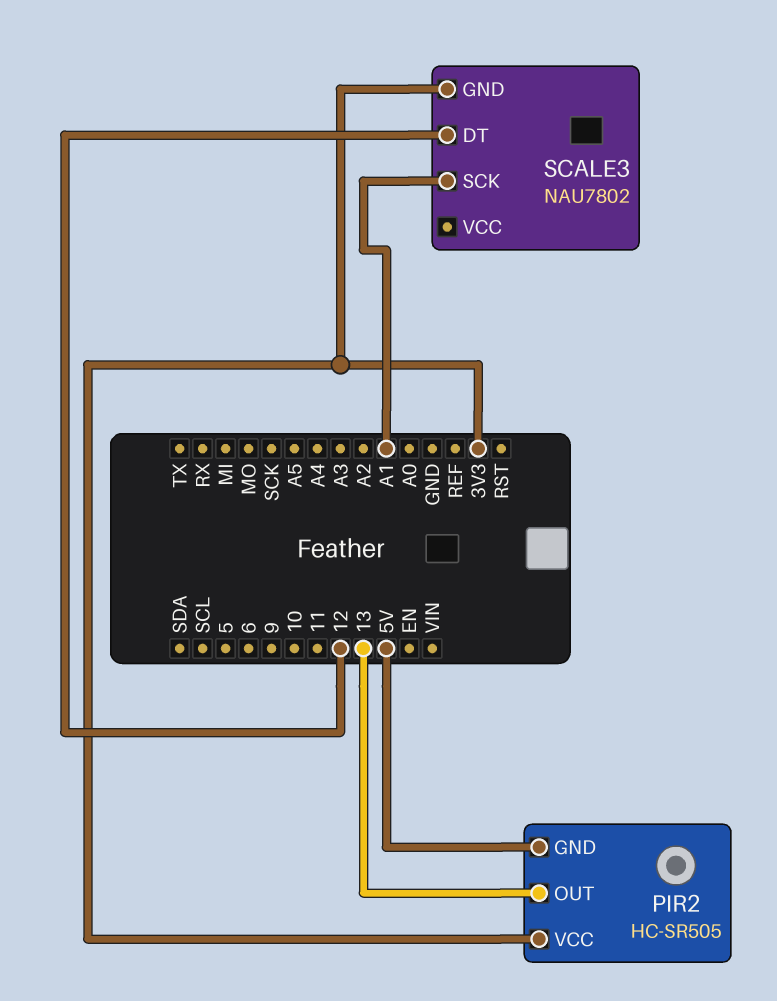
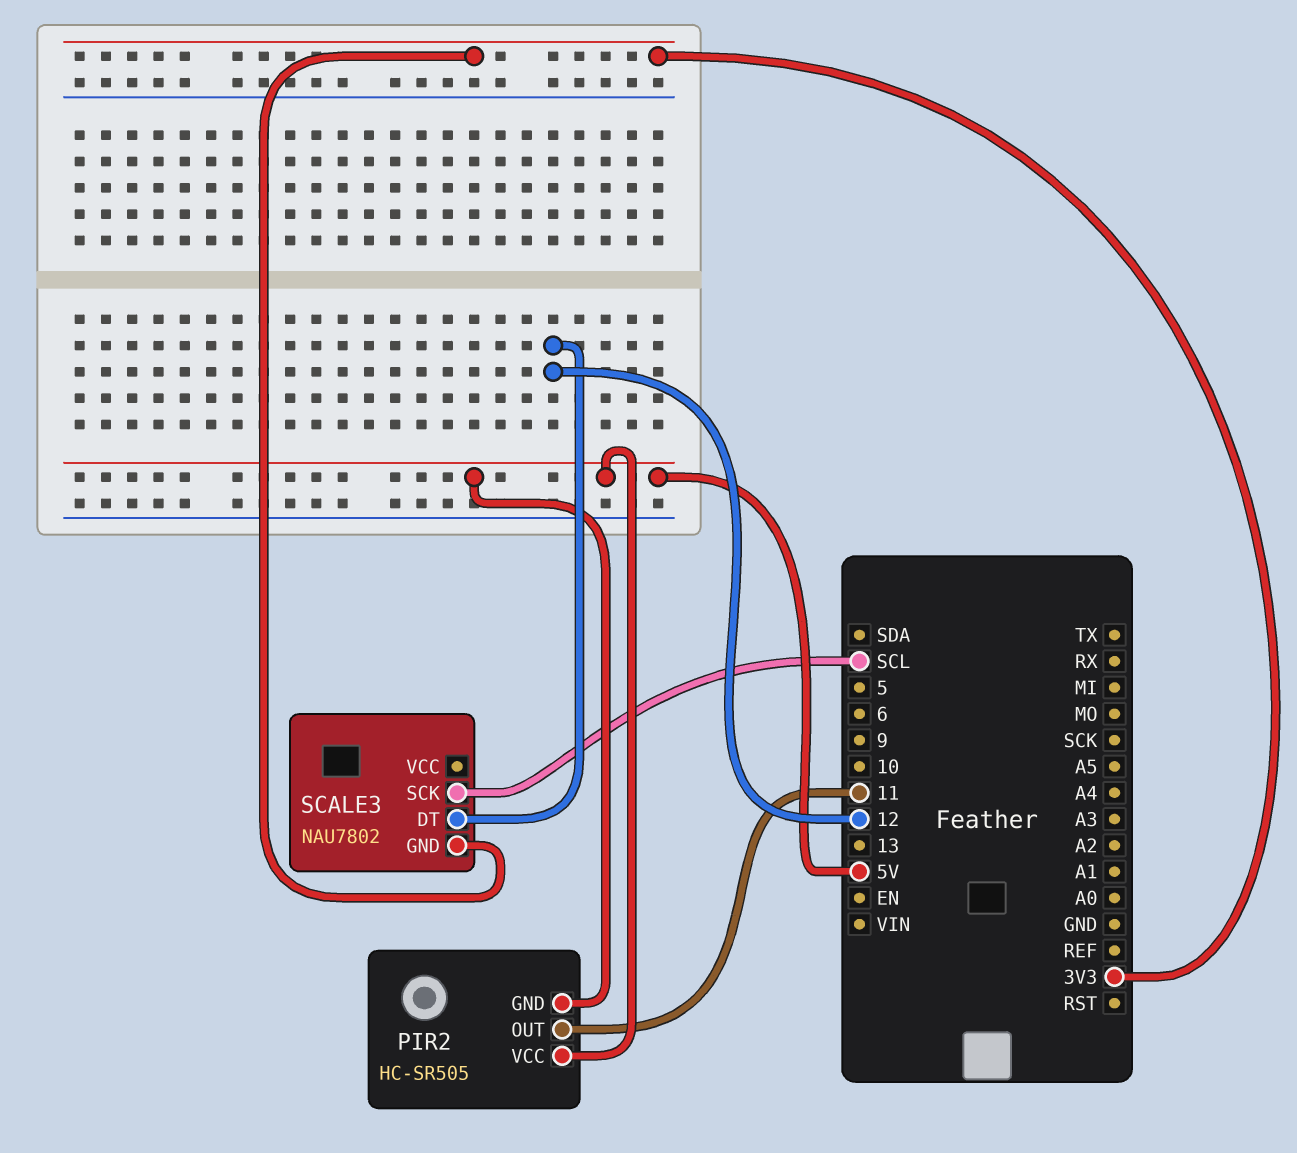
PIR2 pin OUT: 13 -> 11
PIR2 pin VCC: 3V3 -> 5V
SCALE3 pin SCK: A1 -> SCL

